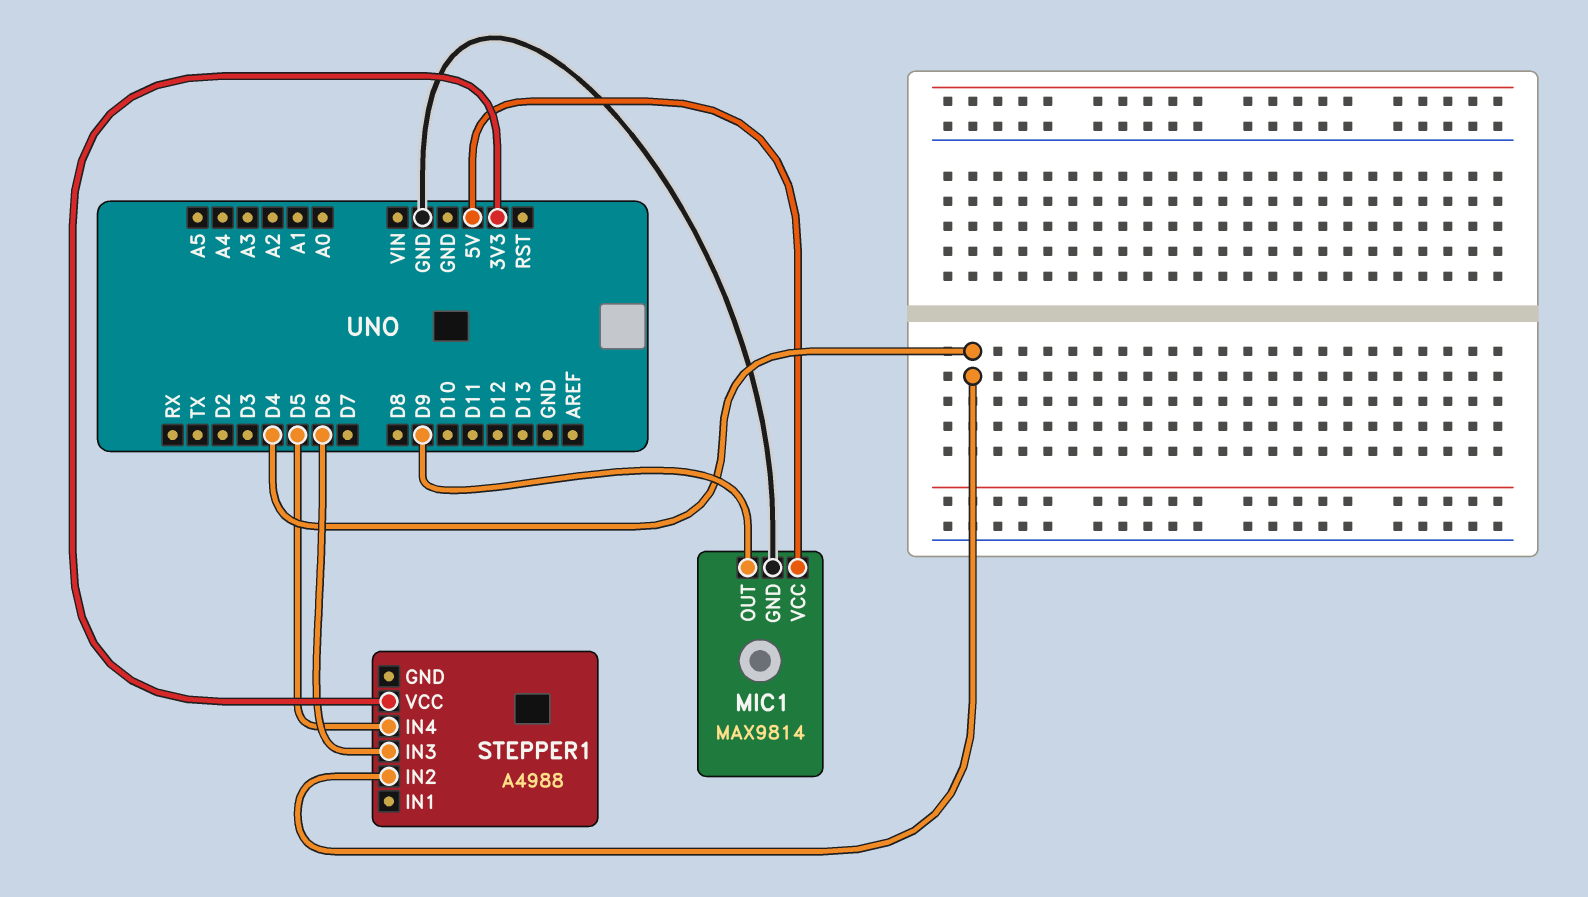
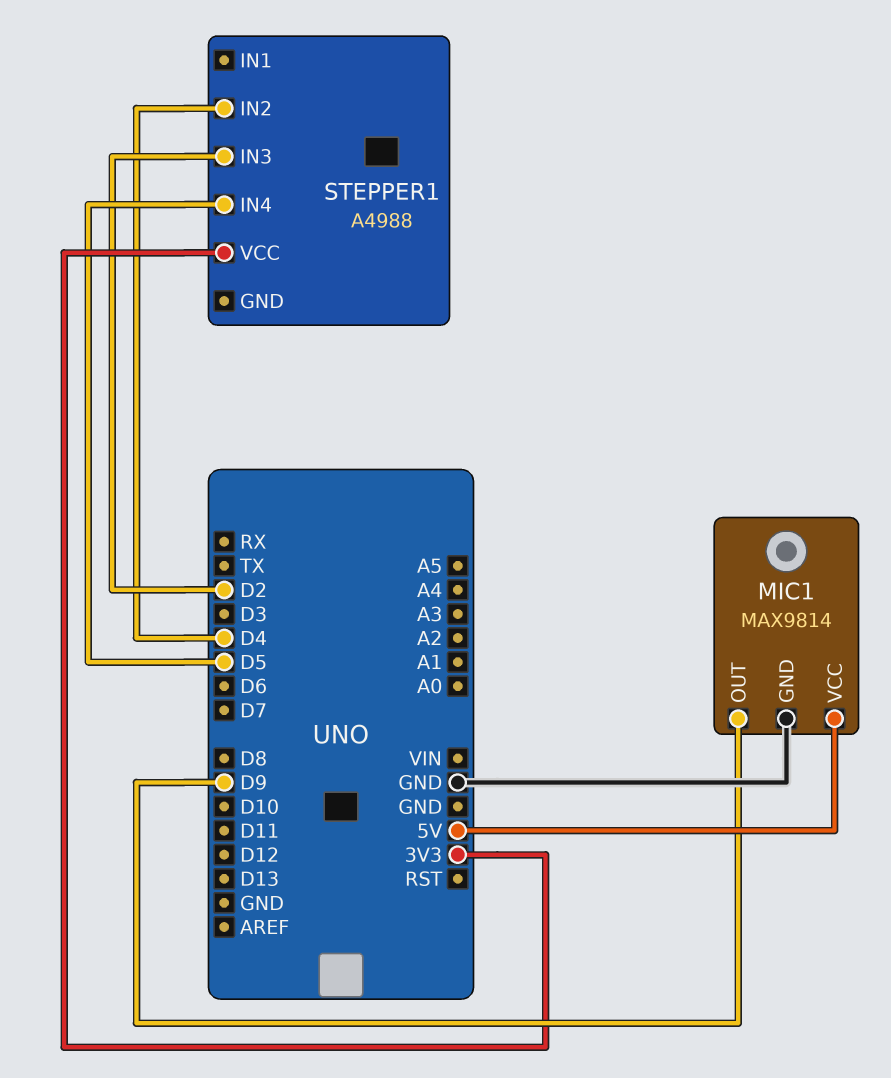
STEPPER1 pin IN3: D6 -> D2

